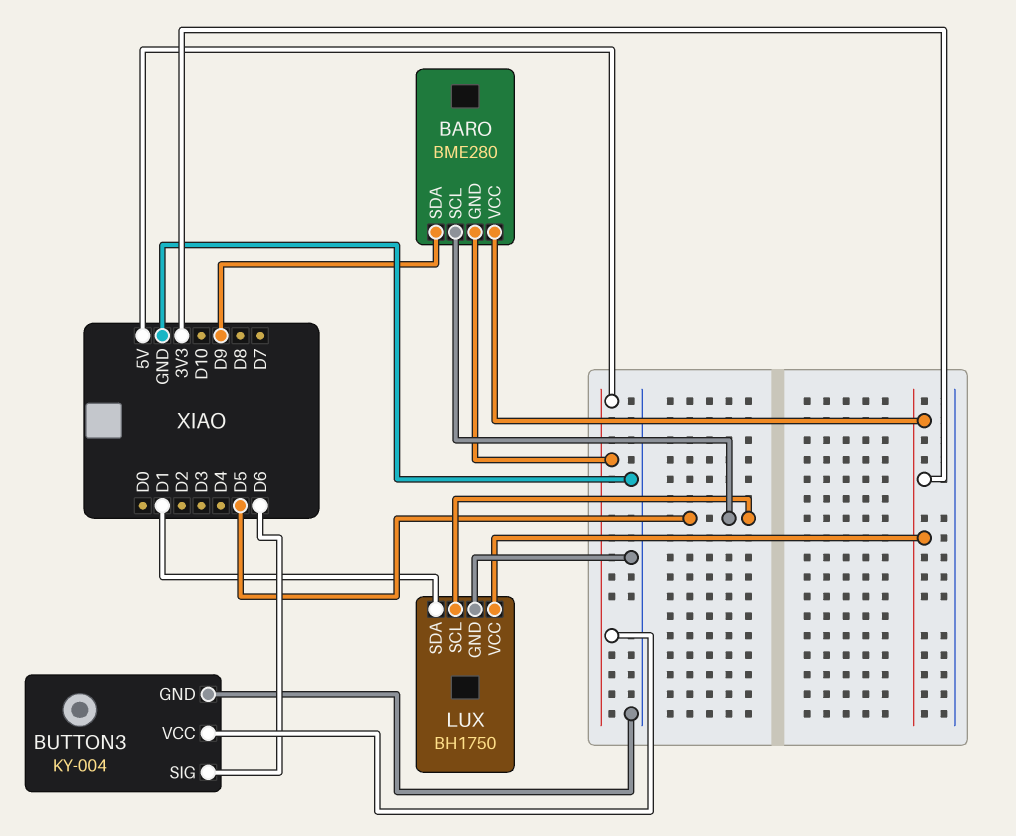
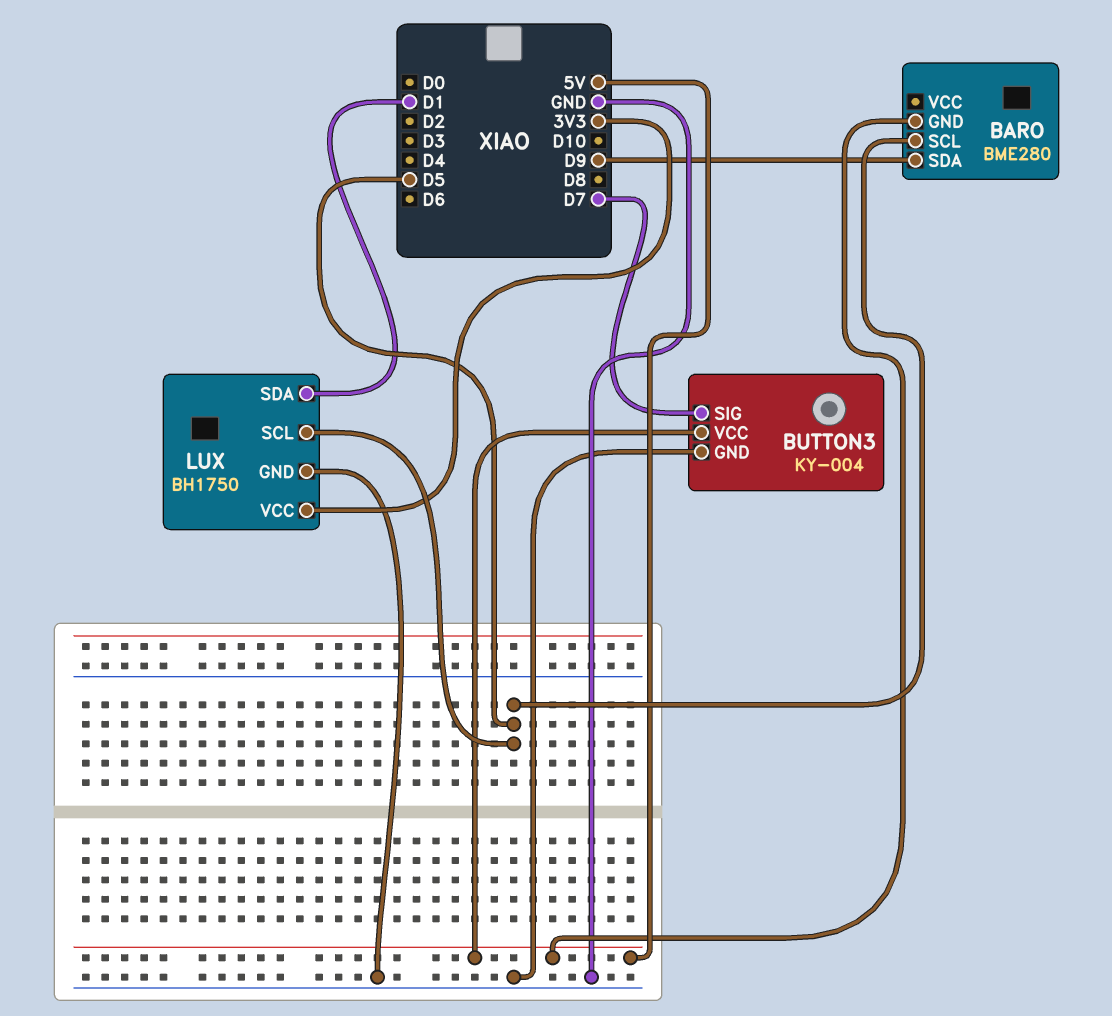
BARO pin VCC: 3V3 -> none
BUTTON3 pin SIG: D6 -> D7

